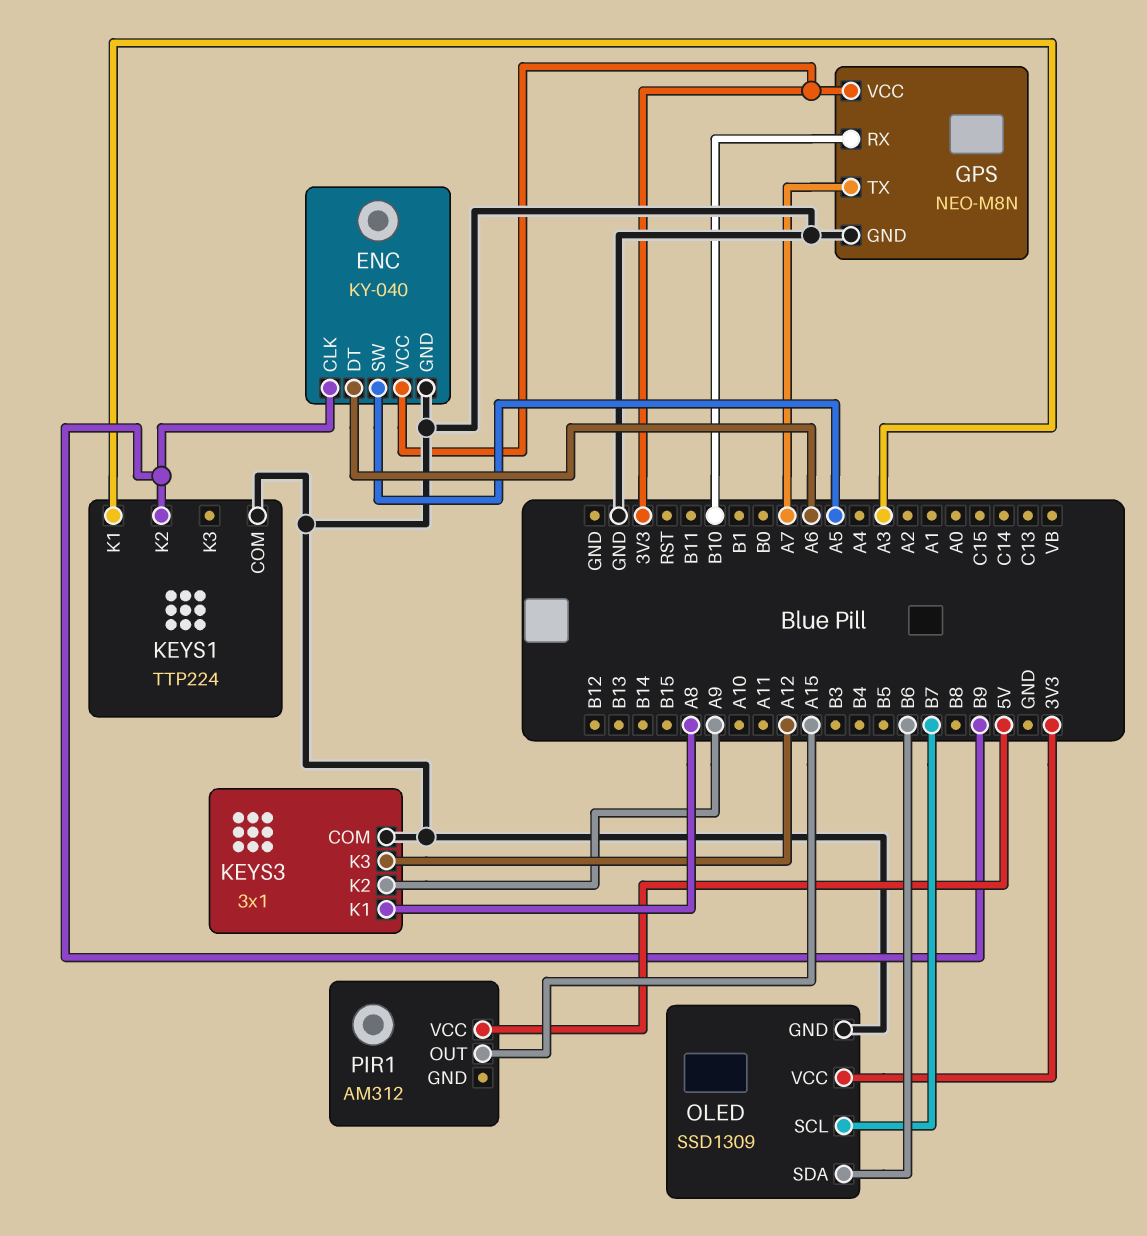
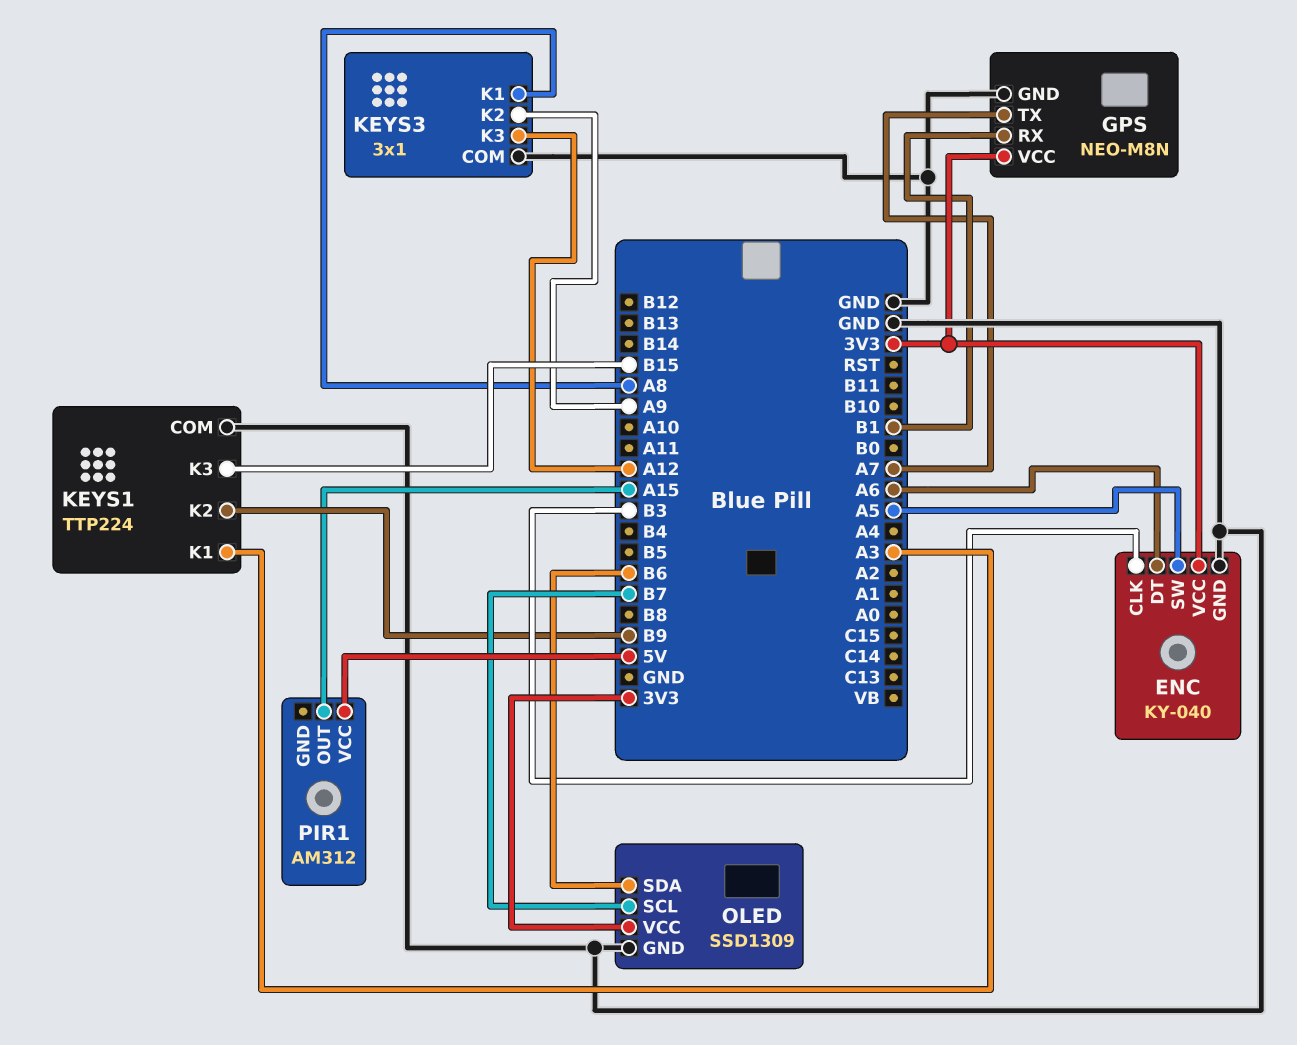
ENC pin CLK: B9 -> B3
GPS pin RX: B10 -> B1
KEYS1 pin K3: none -> B15

